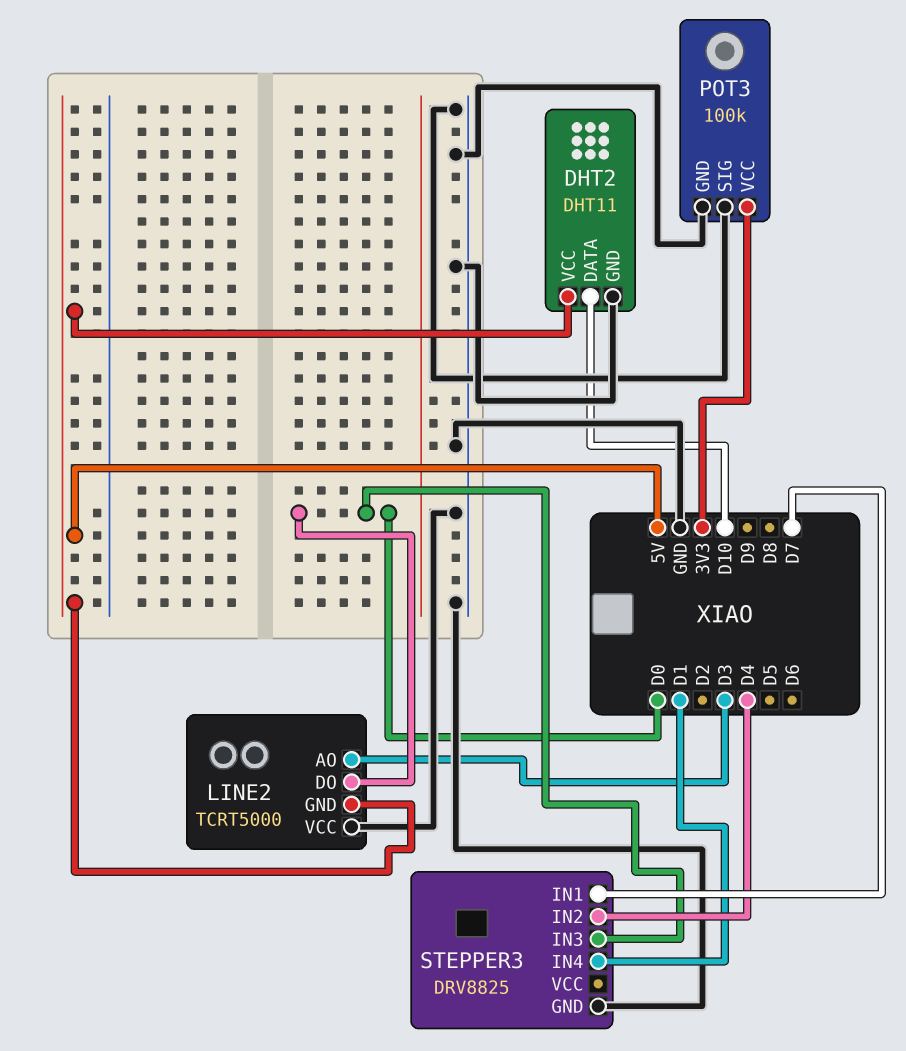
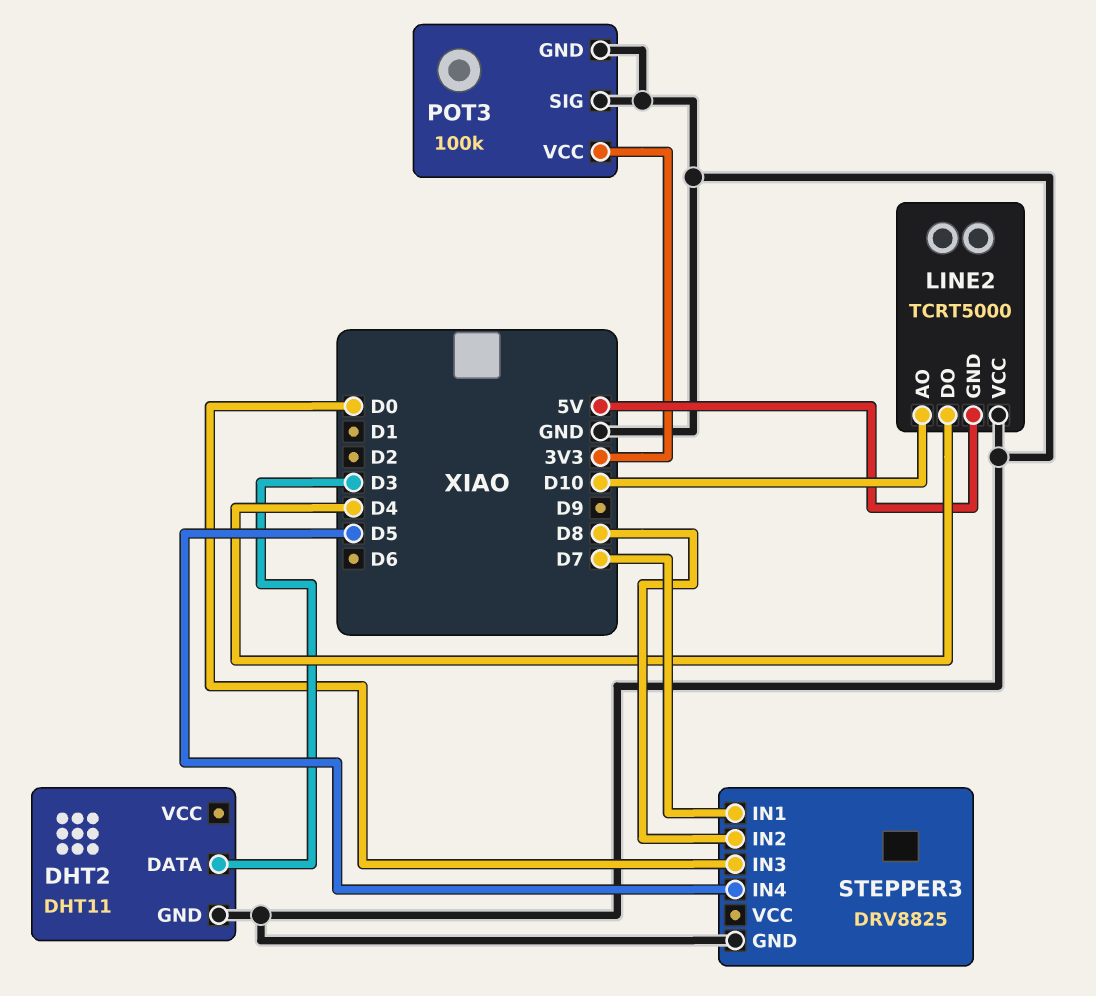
DHT2 pin DATA: D10 -> D3
DHT2 pin VCC: 5V -> none
LINE2 pin AO: D3 -> D10
LINE2 pin DO: D0 -> D4
STEPPER3 pin IN2: D4 -> D8
STEPPER3 pin IN4: D1 -> D5

